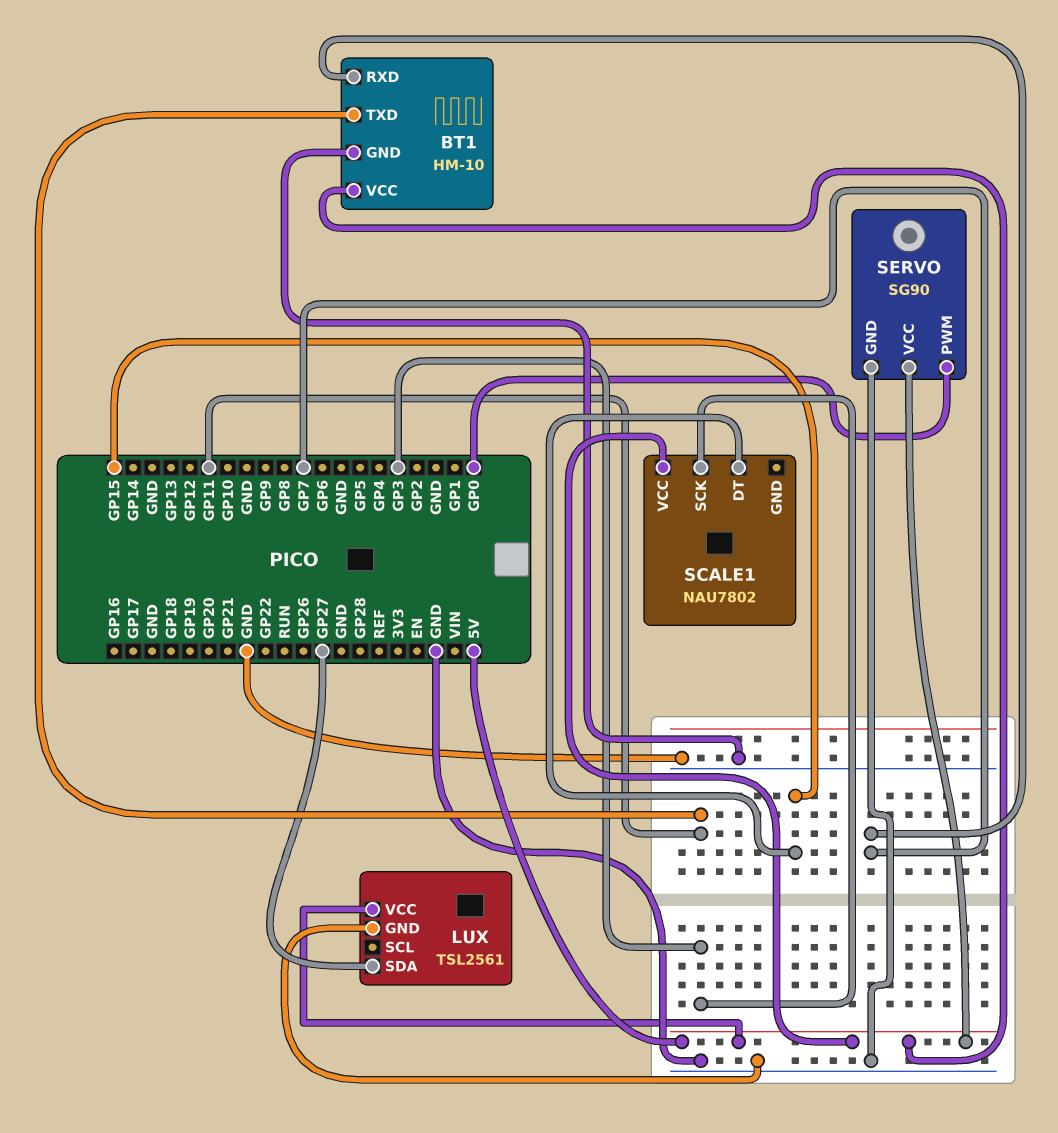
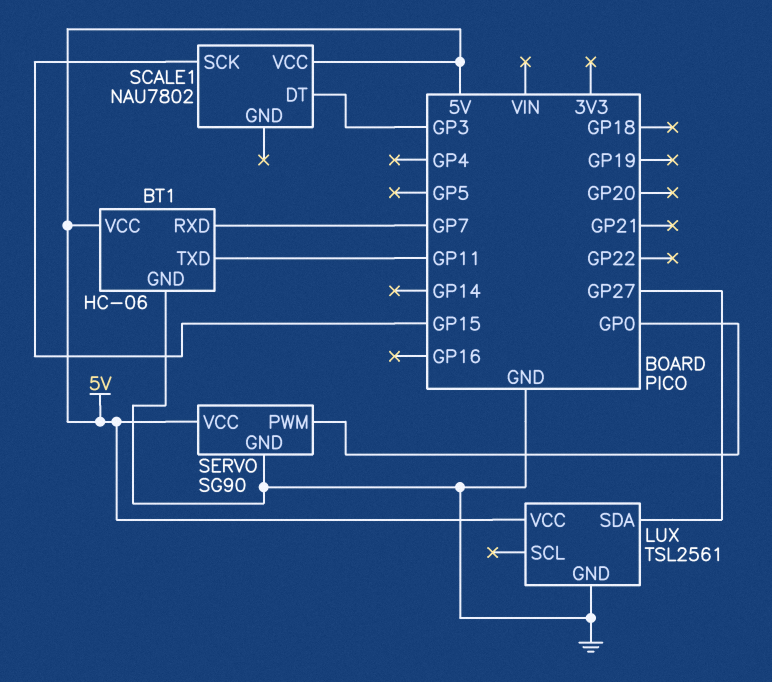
BT1: HM-10 -> HC-06
SCALE1 pin DT: GP15 -> GP3
SCALE1 pin SCK: GP3 -> GP15

